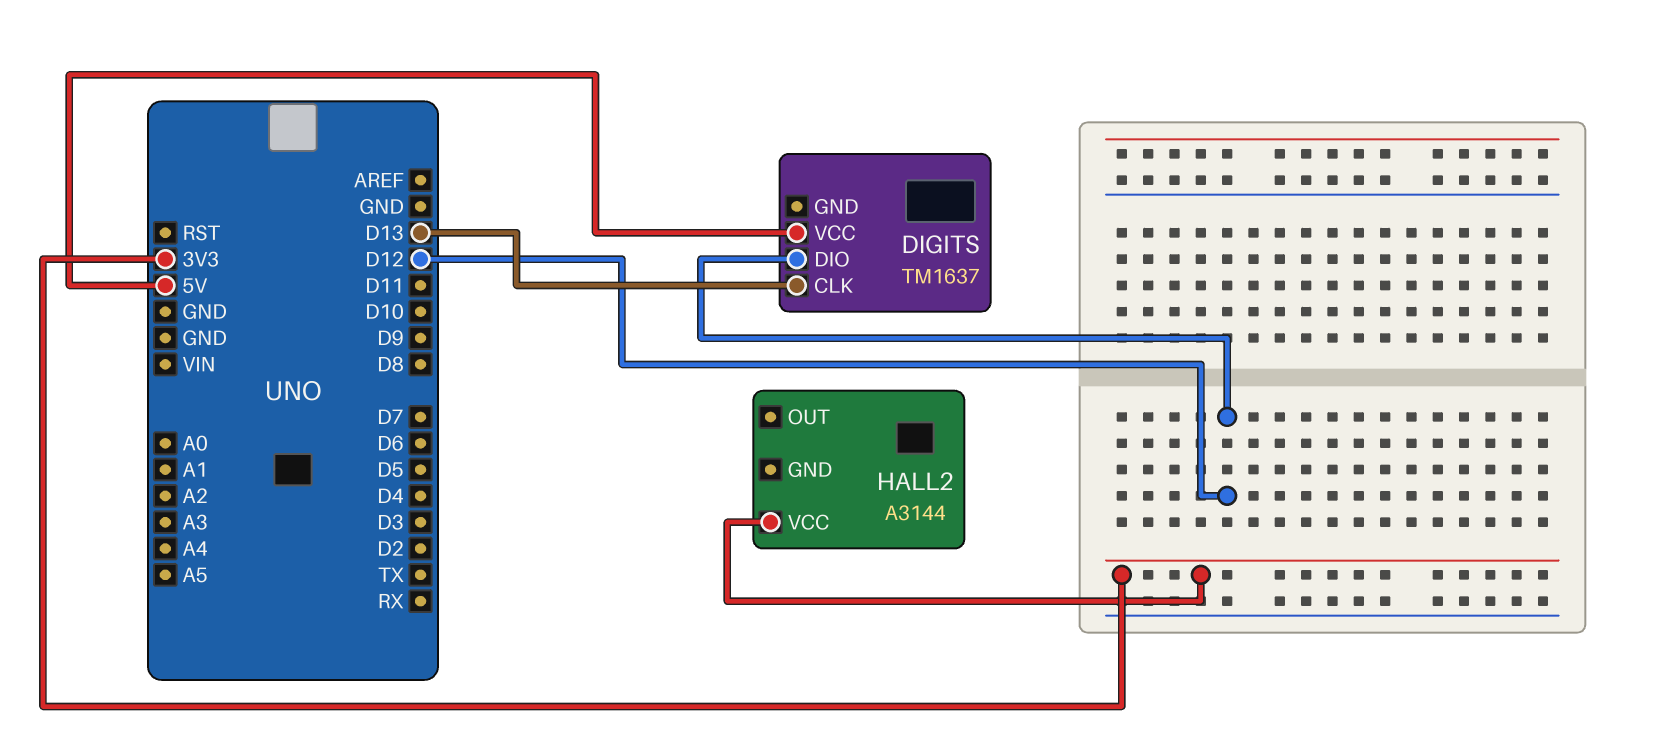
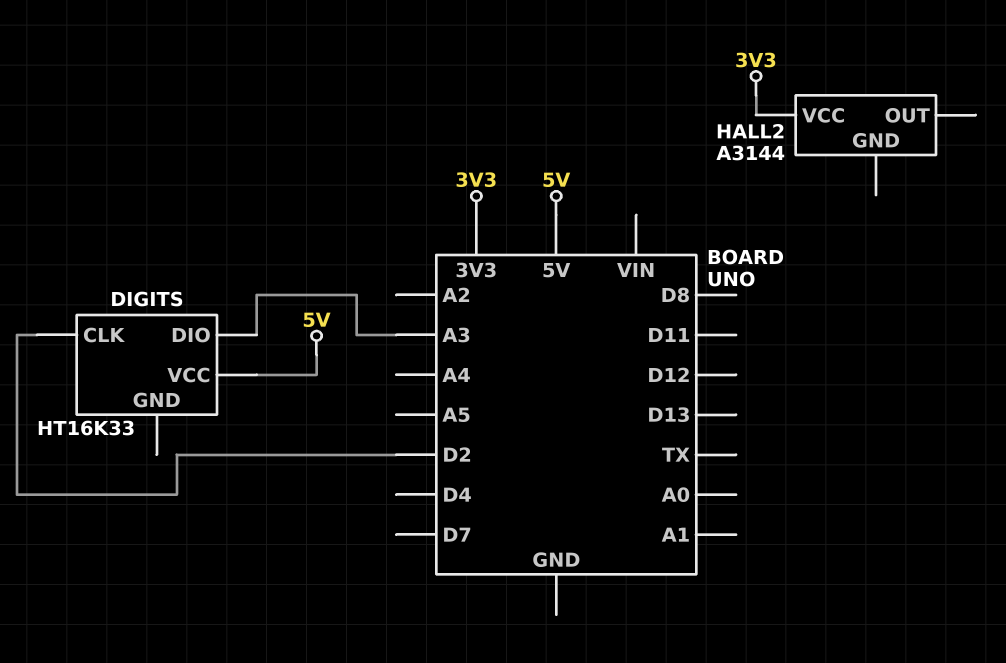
DIGITS: TM1637 -> HT16K33
DIGITS pin CLK: D13 -> D2
DIGITS pin DIO: D12 -> A3

